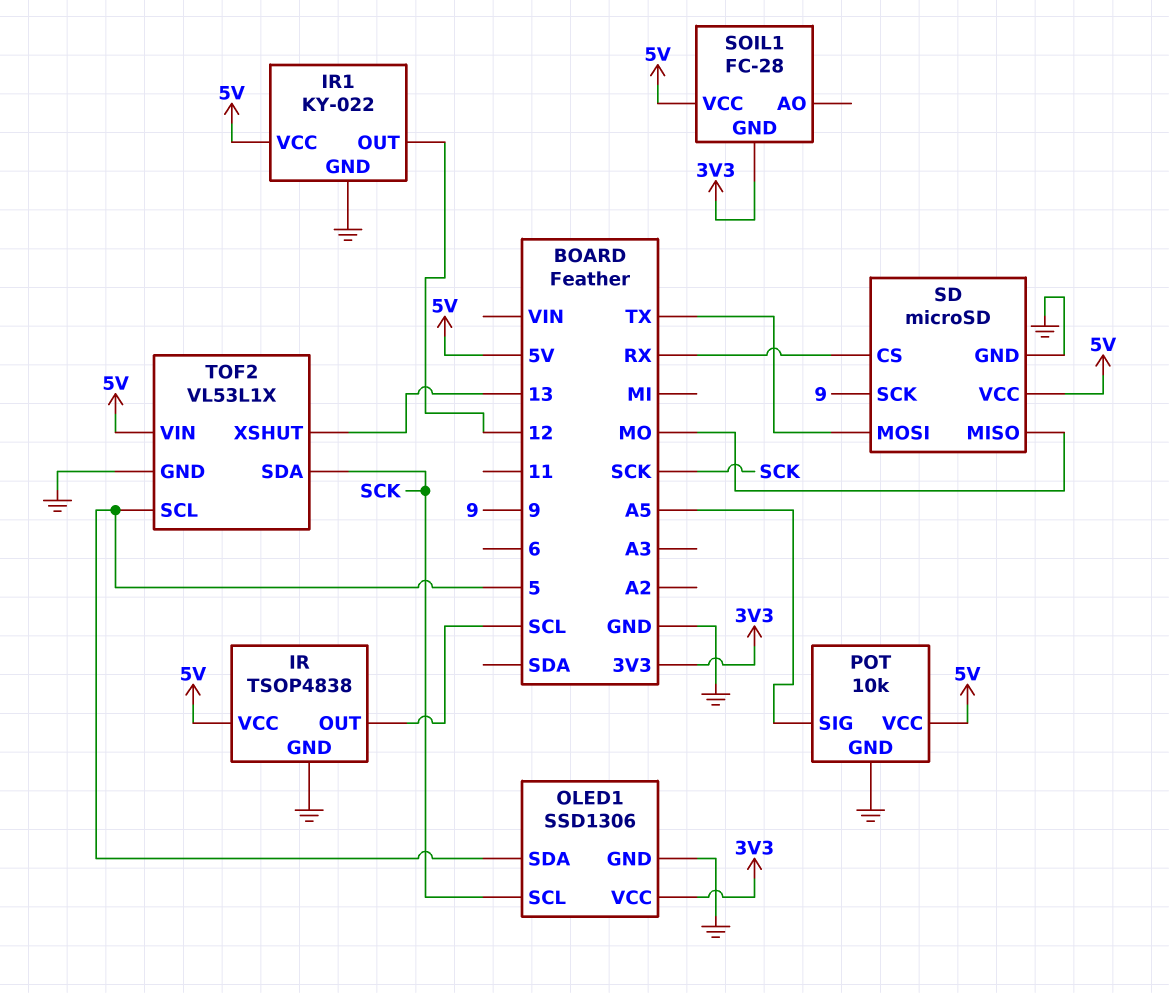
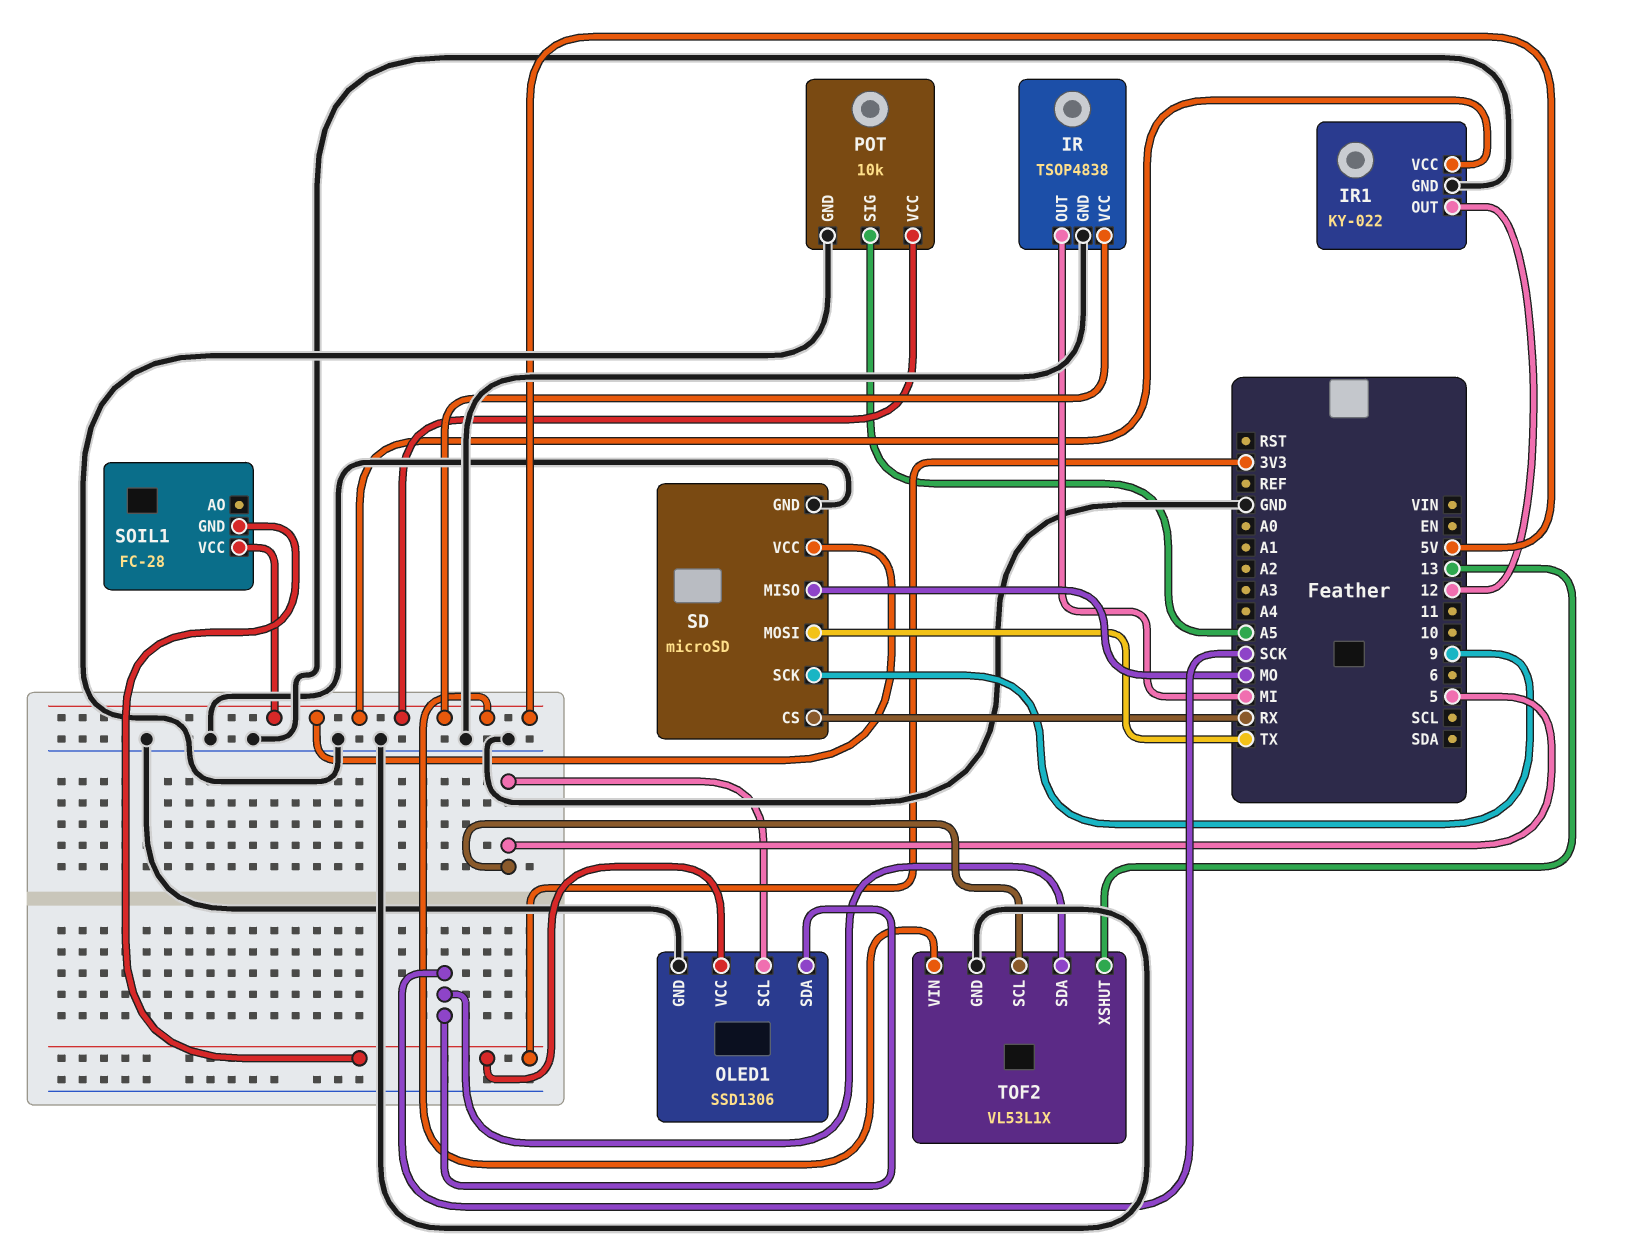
IR pin OUT: SCL -> MI
OLED1 pin SCL: SCK -> 5
OLED1 pin SDA: 5 -> SCK

